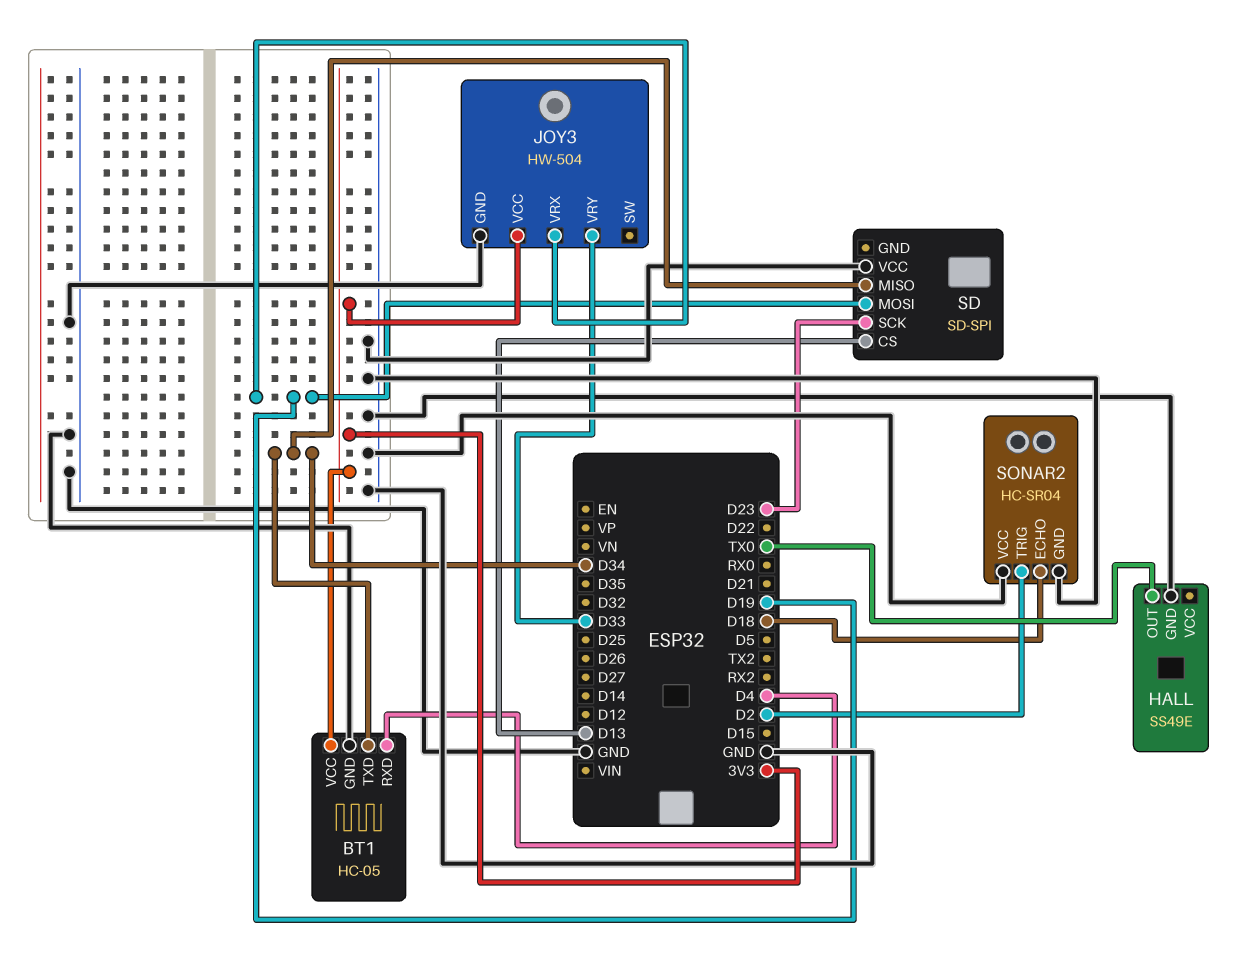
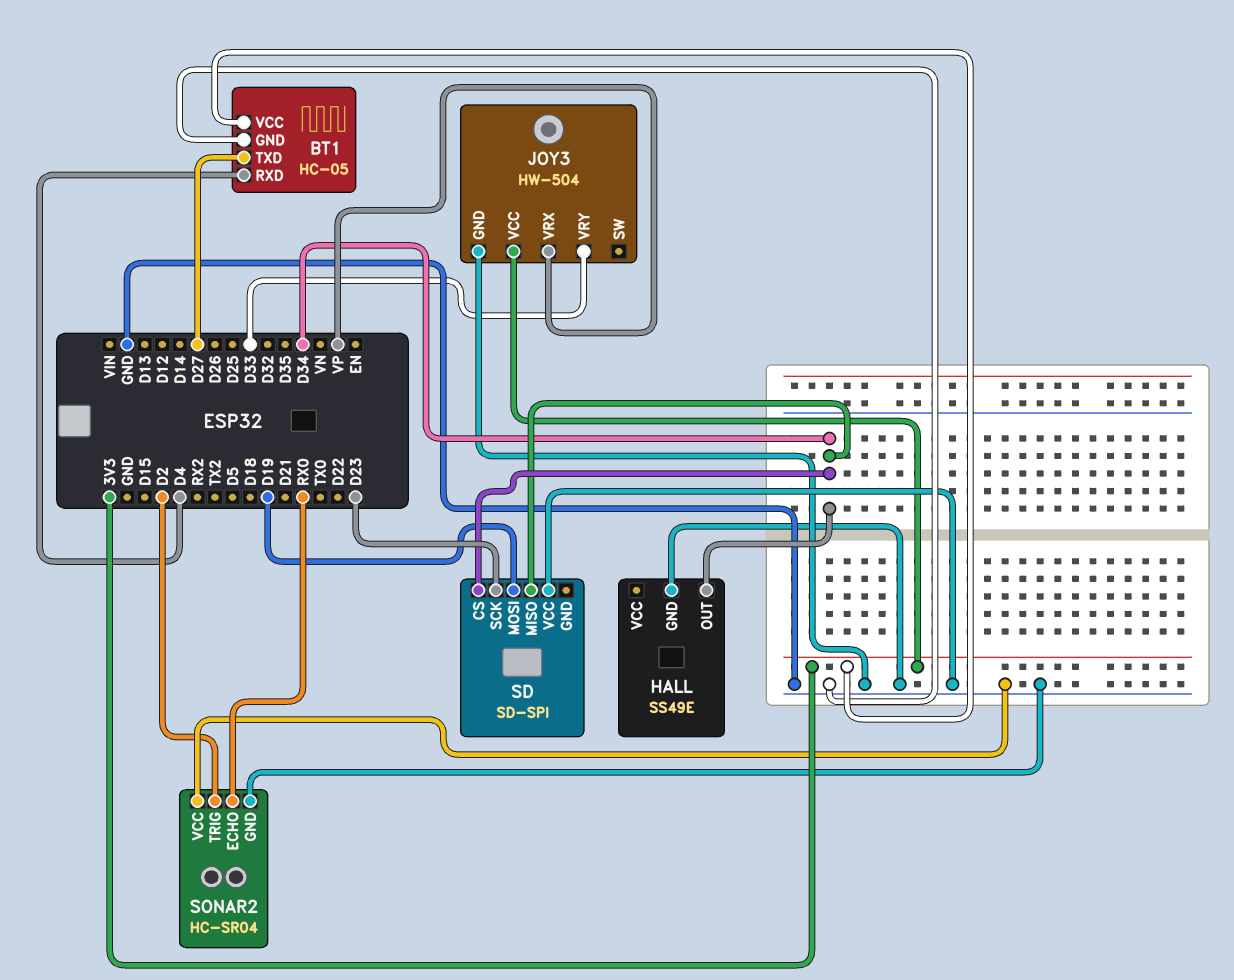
BT1 pin TXD: D34 -> D27
HALL pin OUT: TX0 -> D34
JOY3 pin VRX: D19 -> VP
SD pin CS: D13 -> D34
SONAR2 pin ECHO: D18 -> RX0

